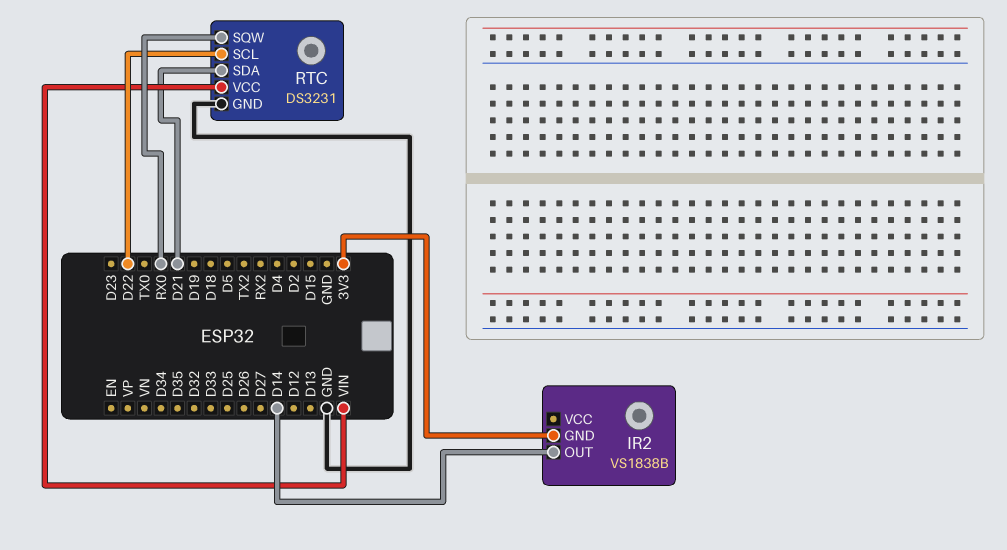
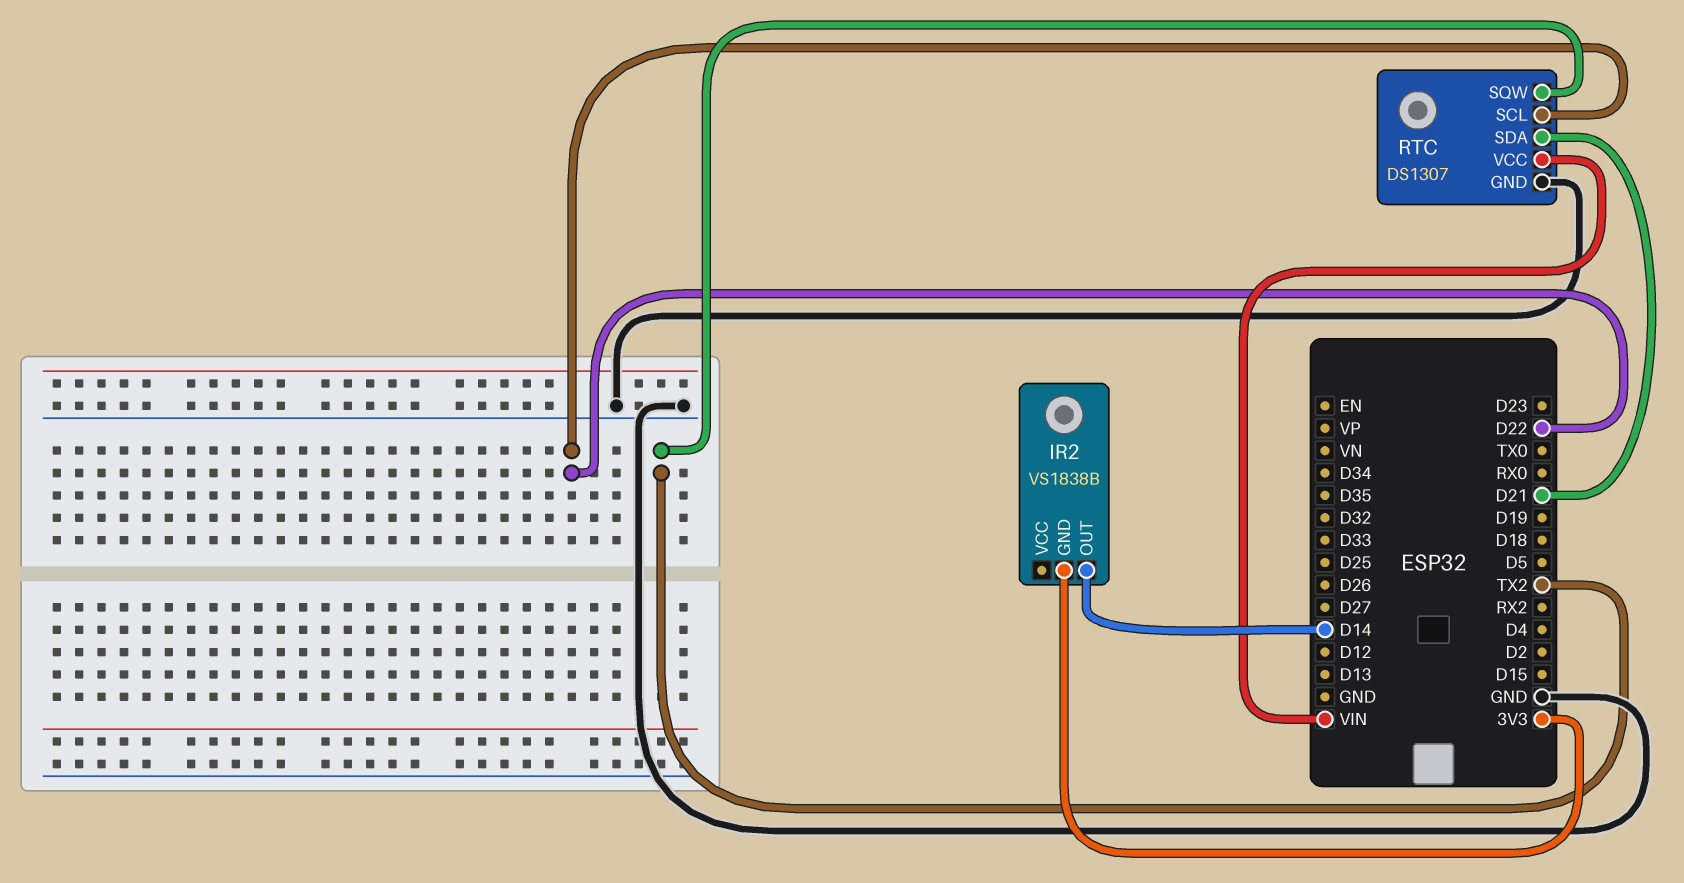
RTC: DS3231 -> DS1307
RTC pin SQW: RX0 -> TX2

